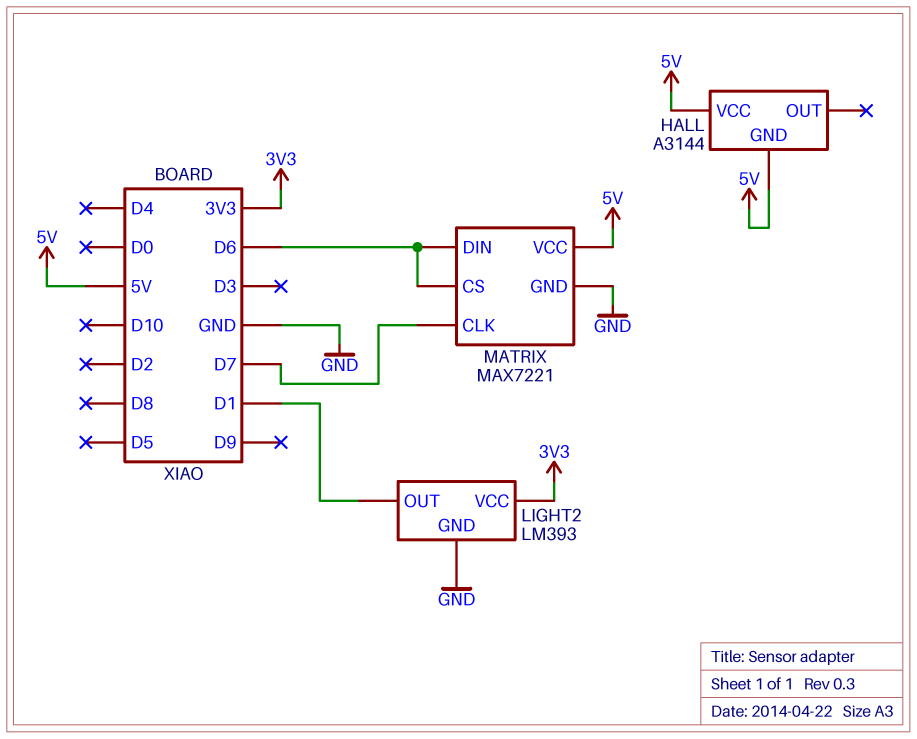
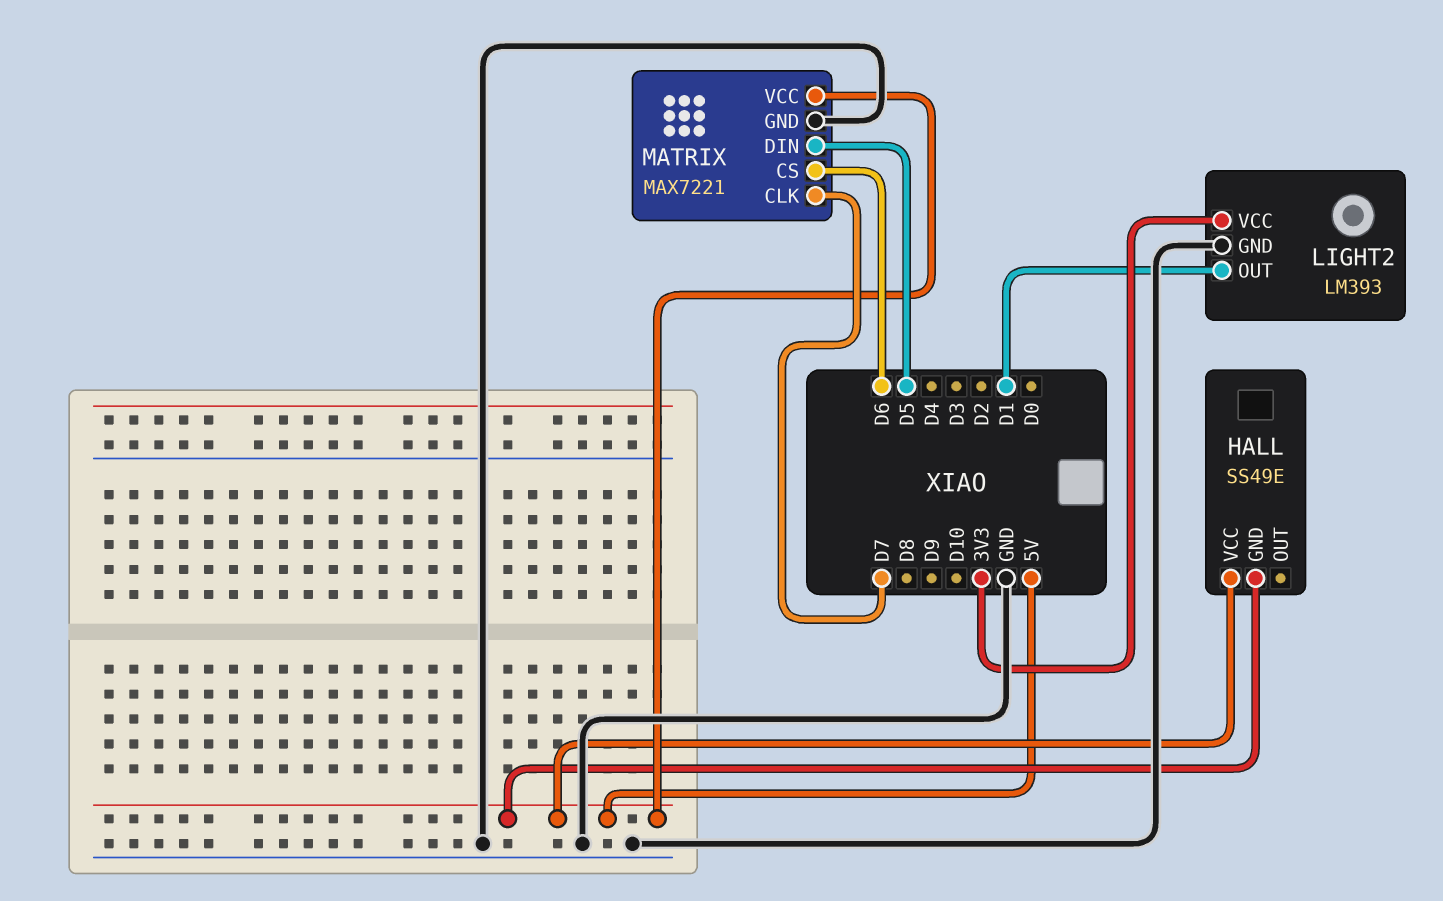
HALL: A3144 -> SS49E
MATRIX pin DIN: D6 -> D5

